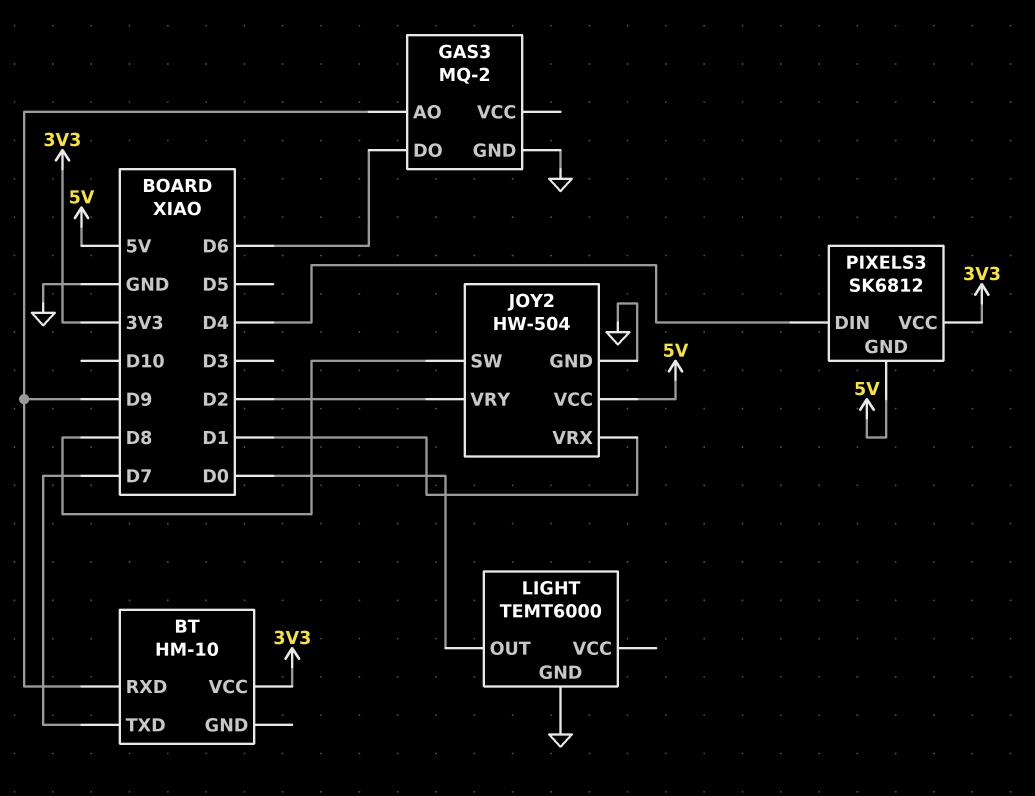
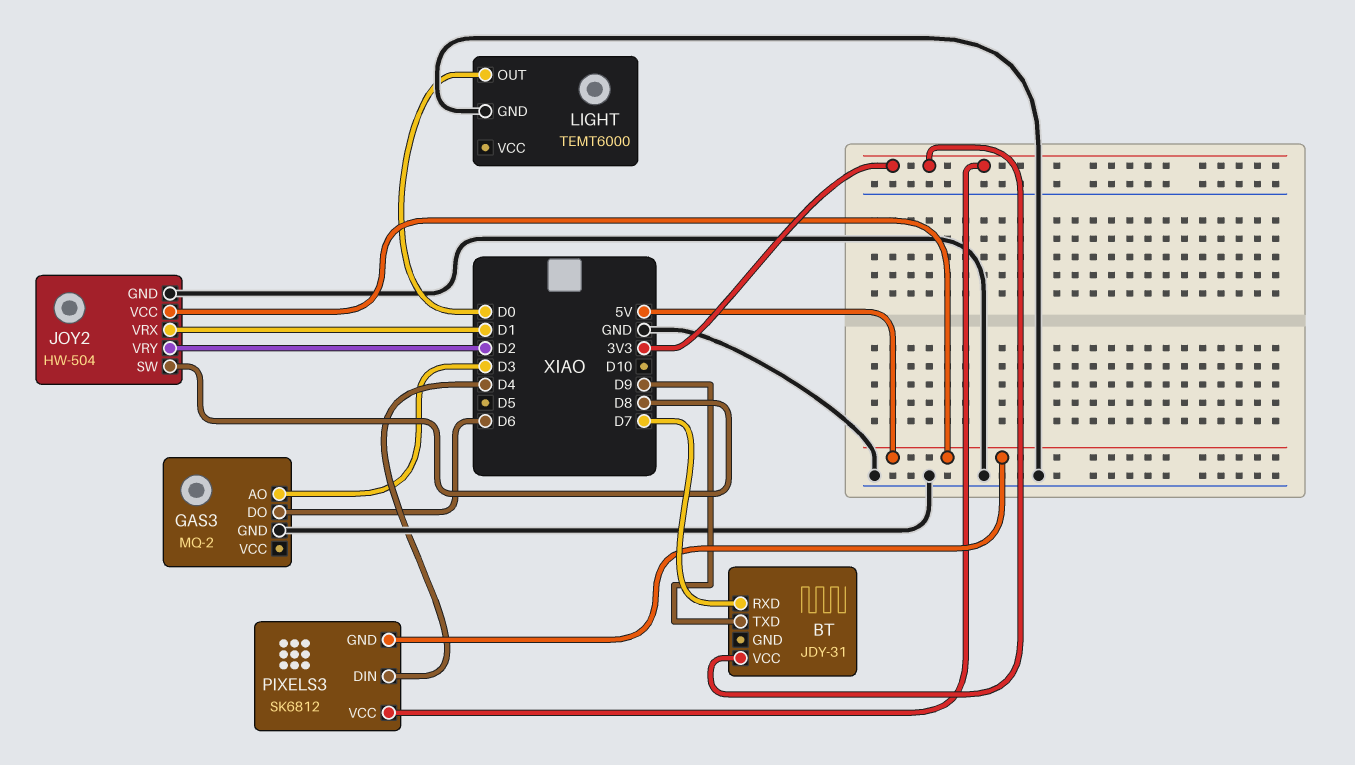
BT: HM-10 -> JDY-31
BT pin RXD: D9 -> D7
BT pin TXD: D7 -> D9
GAS3 pin AO: D9 -> D3

